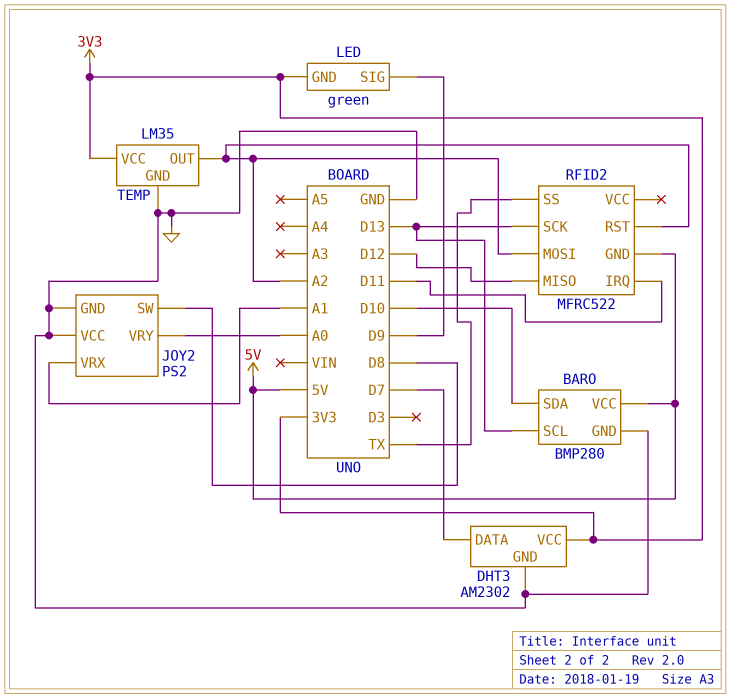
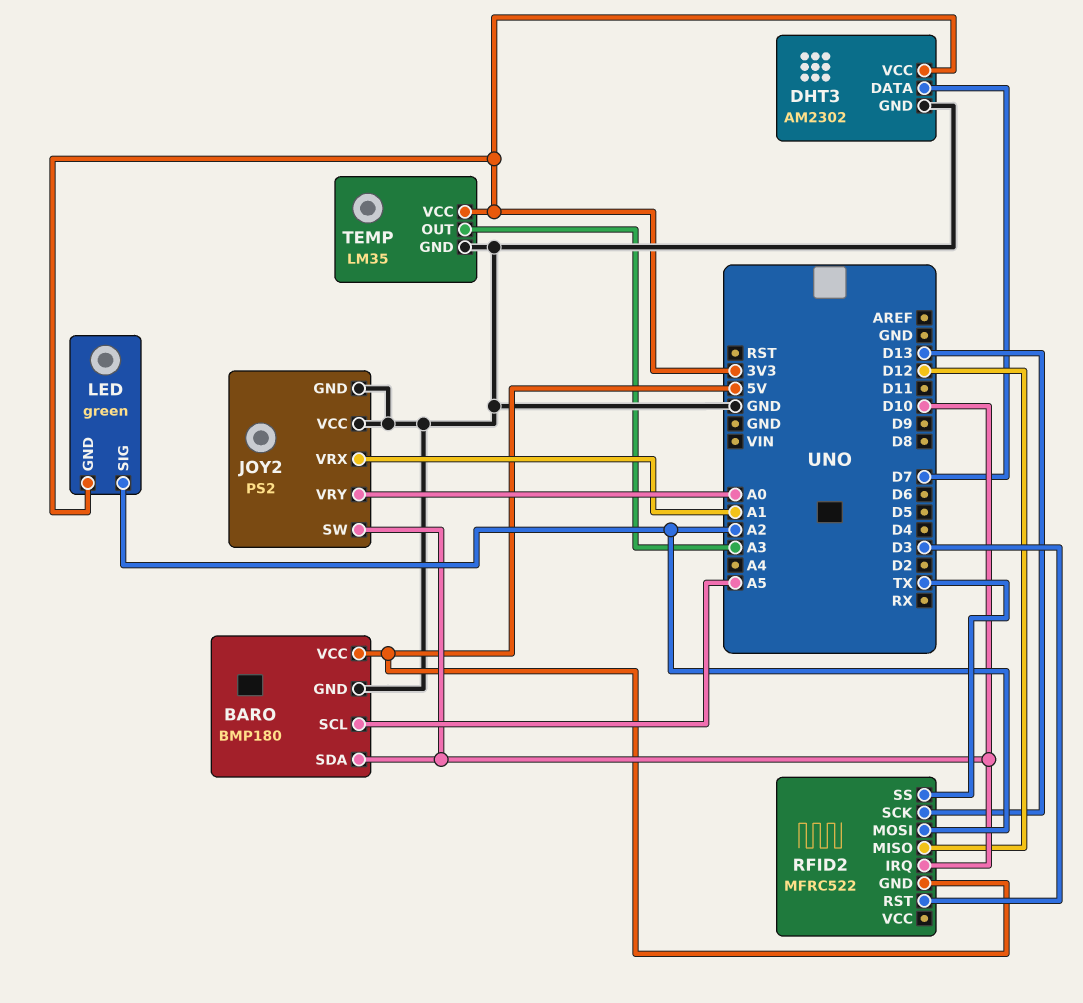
BARO: BMP280 -> BMP180
BARO pin SCL: D13 -> A5
JOY2 pin SW: D8 -> D10
LED pin SIG: D9 -> A2
RFID2 pin IRQ: D11 -> D10
RFID2 pin RST: A2 -> D3
TEMP pin OUT: A2 -> A3

